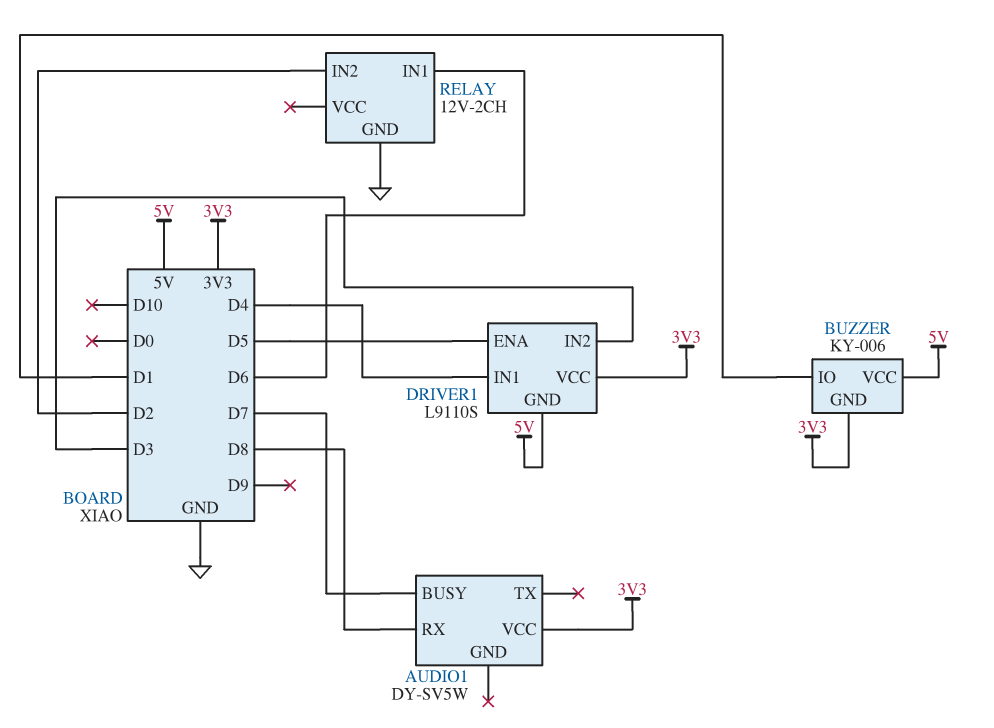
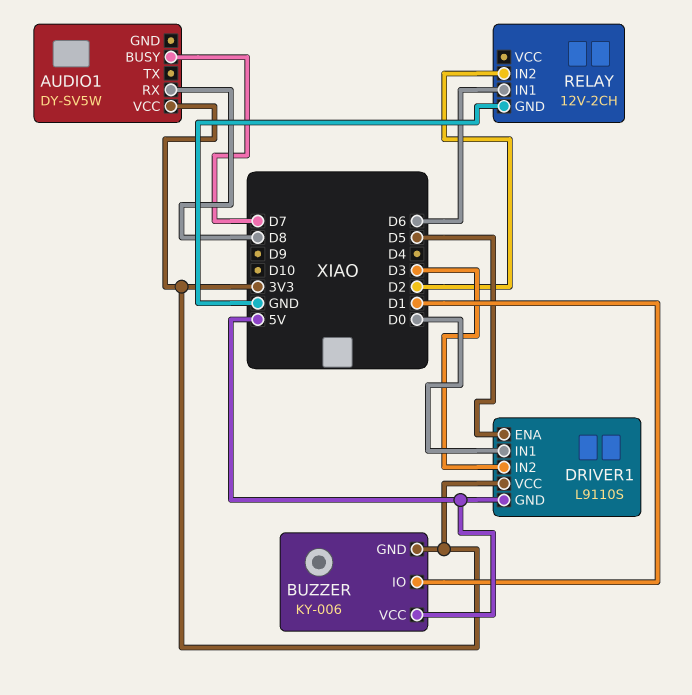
DRIVER1 pin IN1: D4 -> D0

